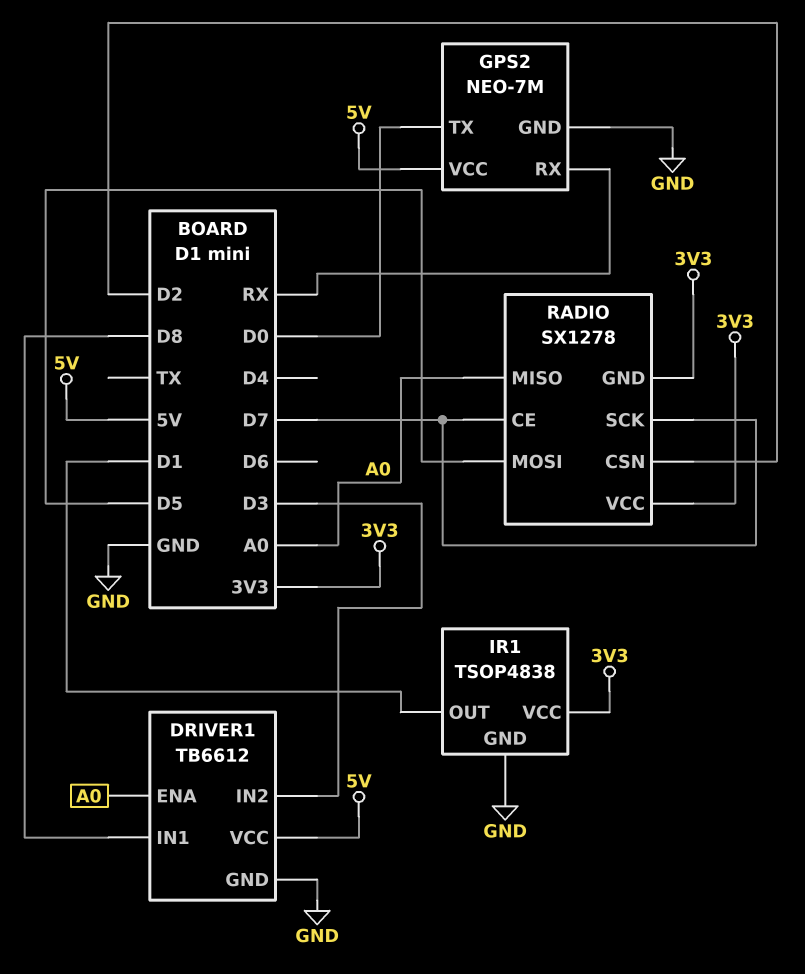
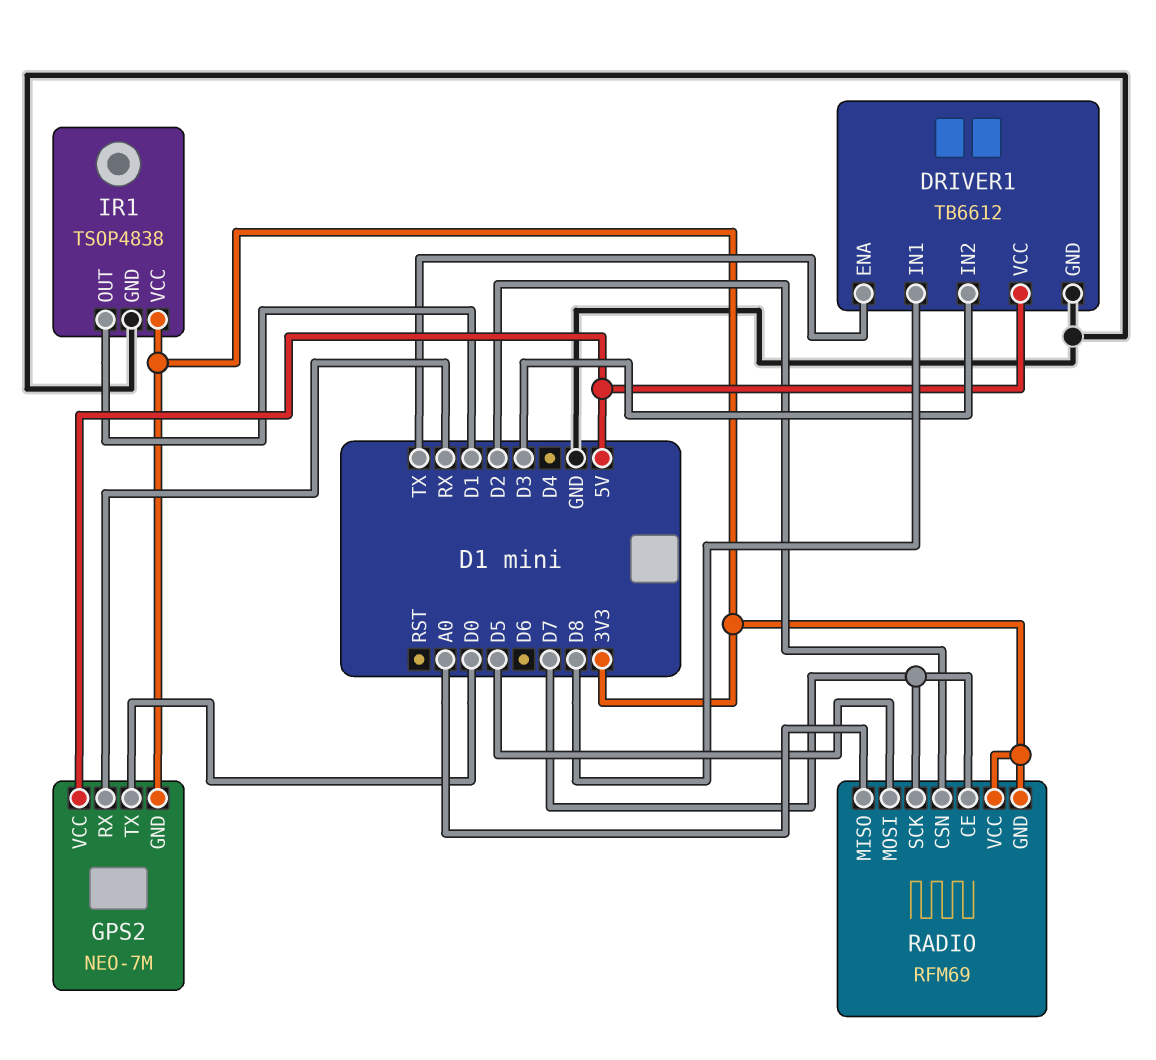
DRIVER1 pin ENA: A0 -> TX
GPS2 pin GND: GND -> 3V3
RADIO: SX1278 -> RFM69

